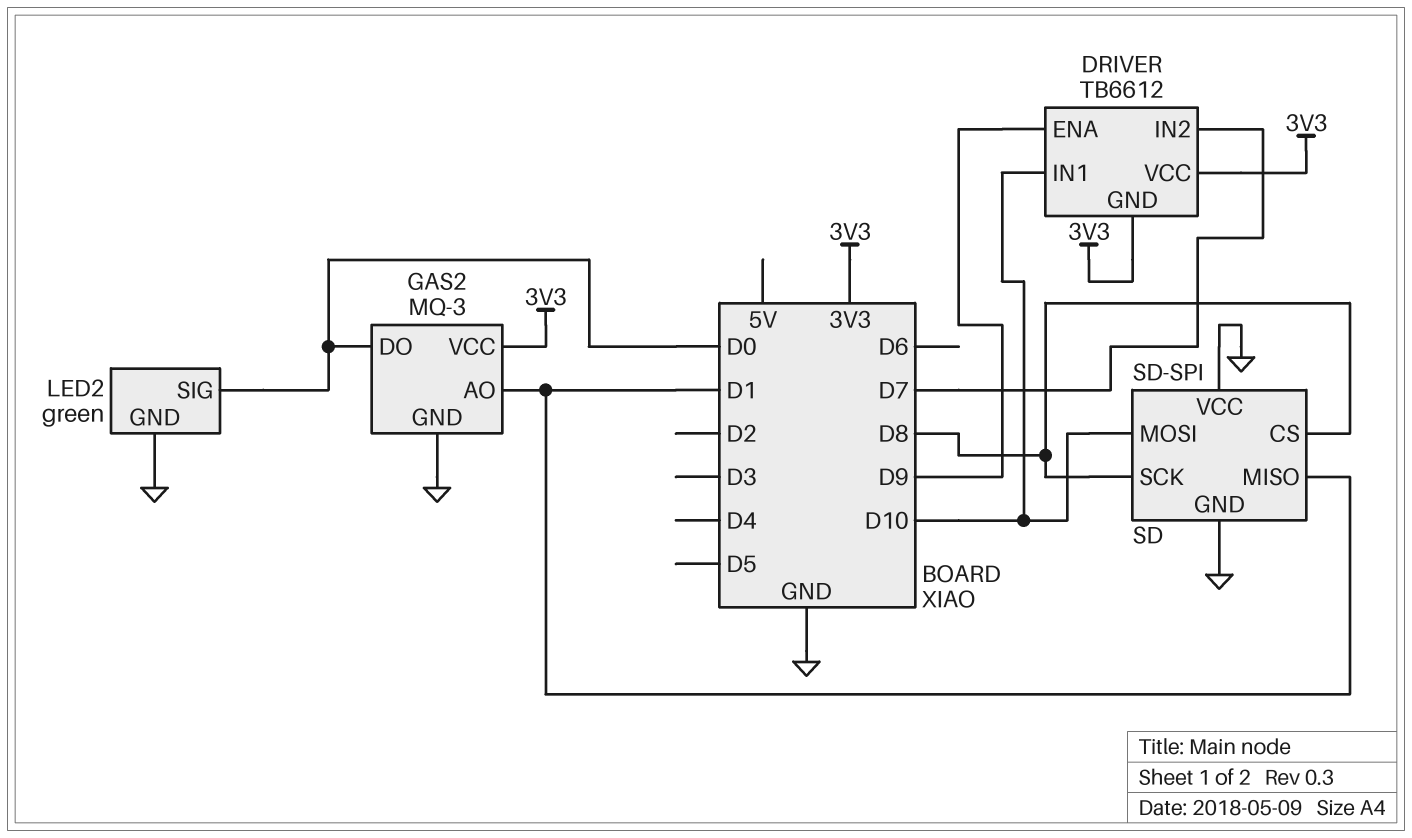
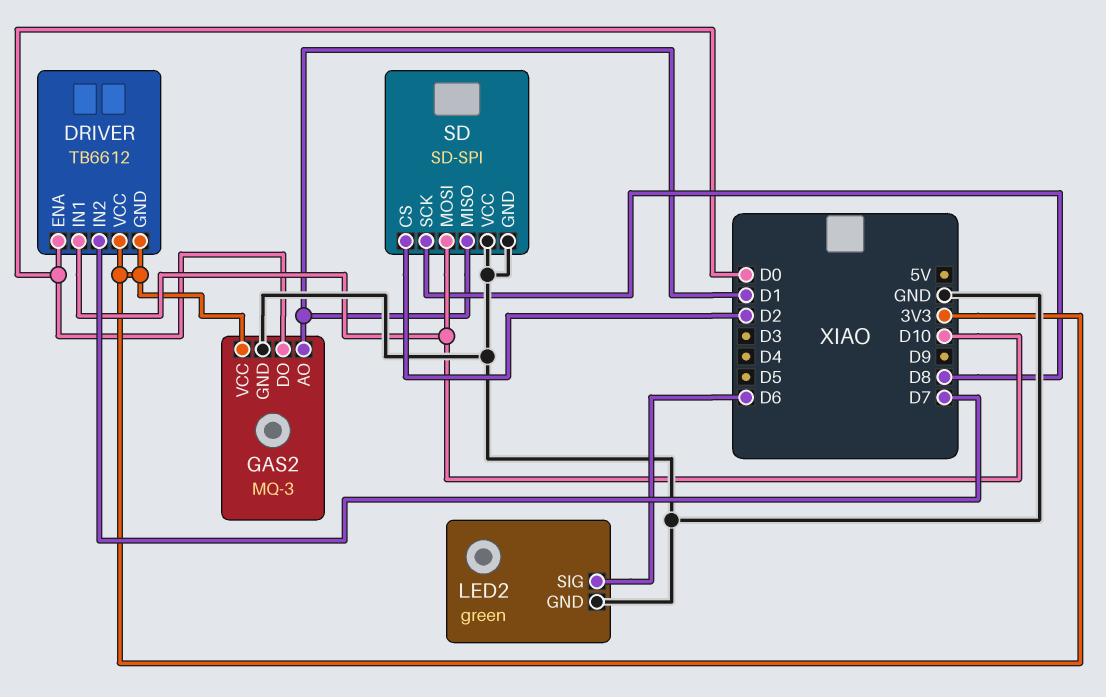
DRIVER pin ENA: D9 -> D0
LED2 pin SIG: D0 -> D6
SD pin CS: D8 -> D2

